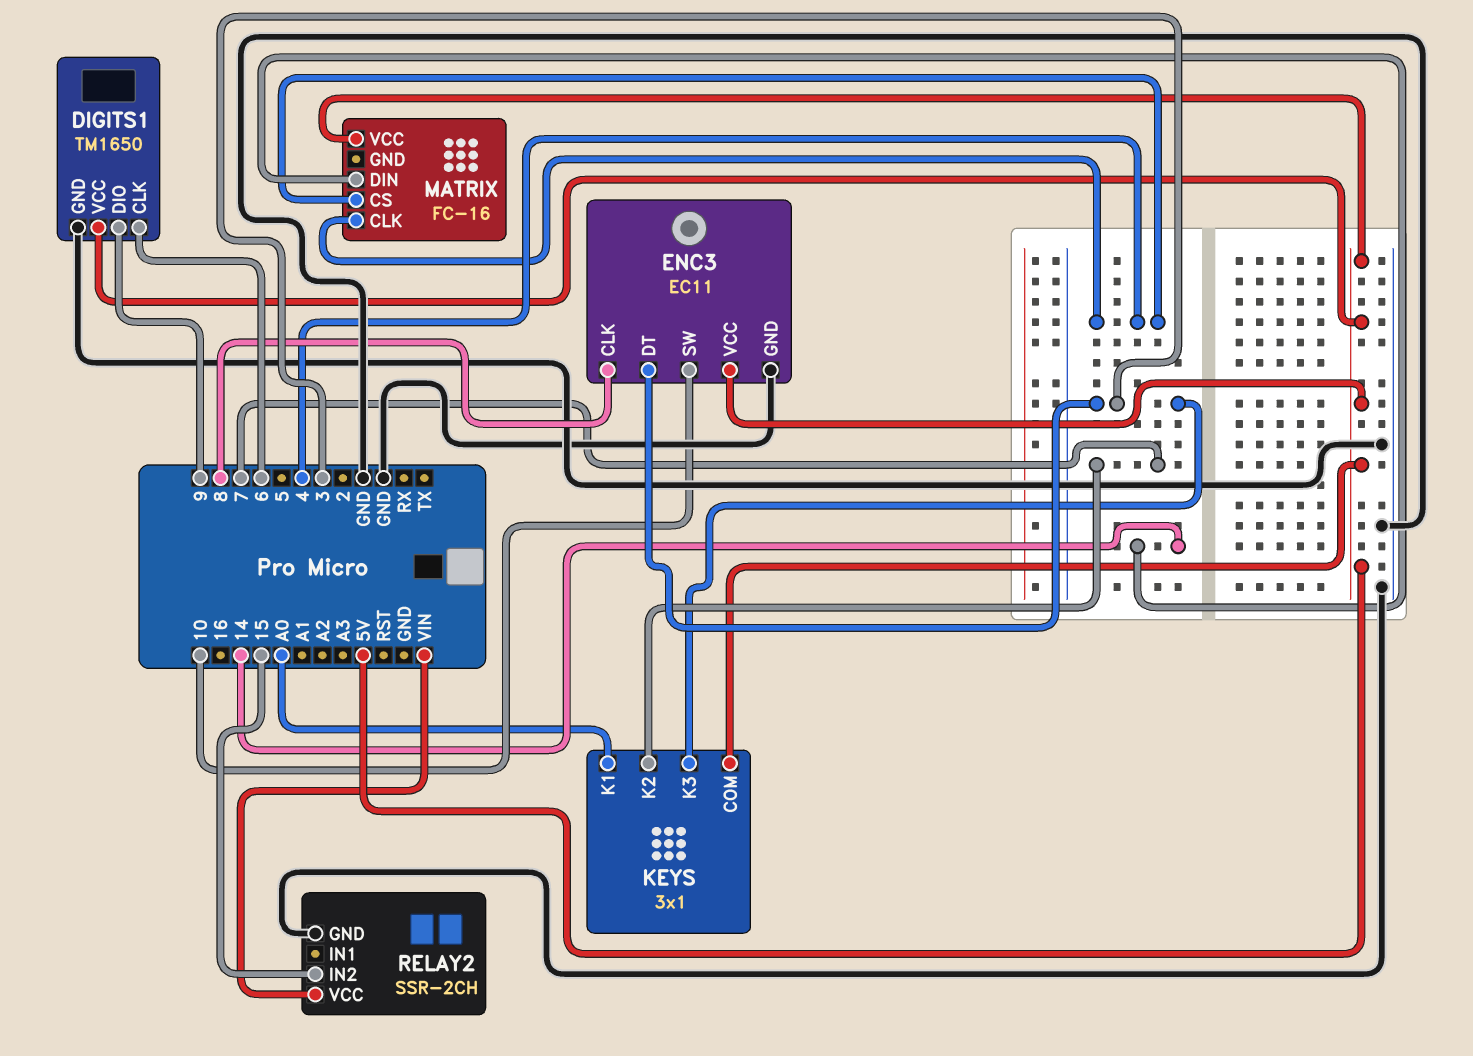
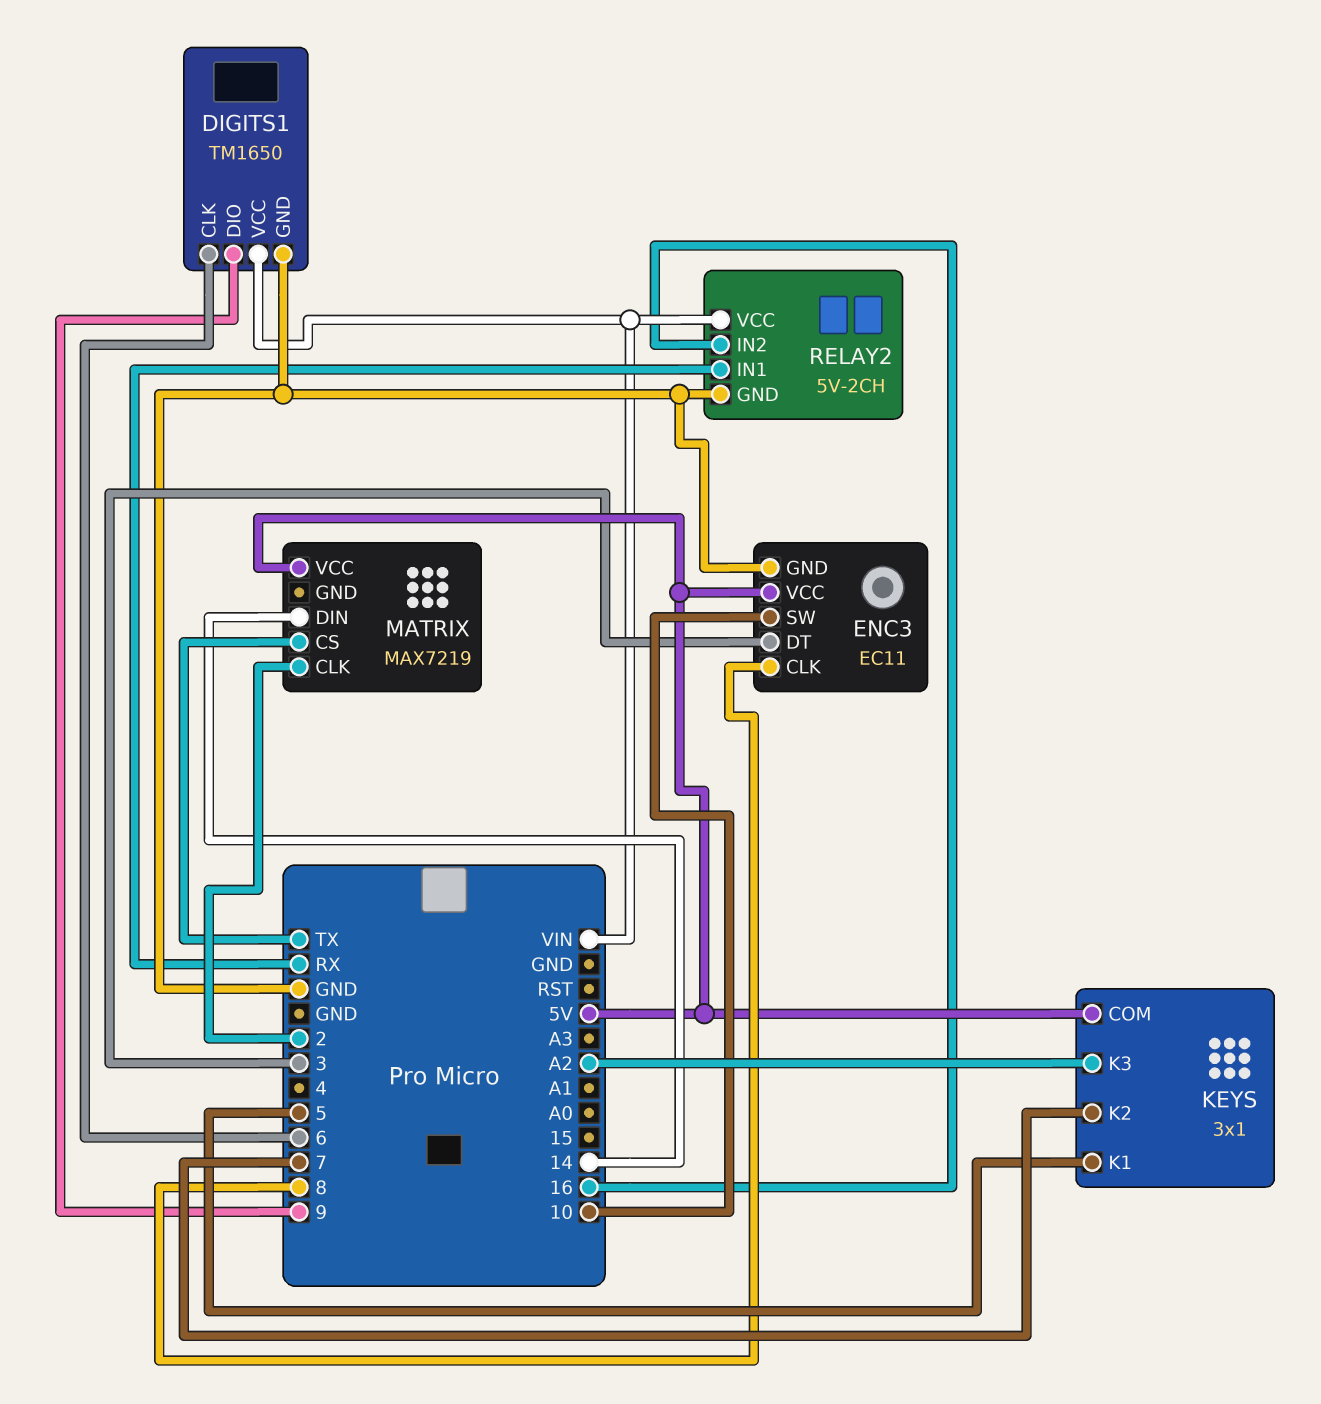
DIGITS1 pin VCC: 5V -> VIN
KEYS pin K1: A0 -> 5
KEYS pin K3: 3 -> A2
MATRIX: FC-16 -> MAX7219
MATRIX pin CLK: 4 -> 2
MATRIX pin CS: 4 -> TX
RELAY2: SSR-2CH -> 5V-2CH
RELAY2 pin IN1: none -> RX
RELAY2 pin IN2: 15 -> 16

